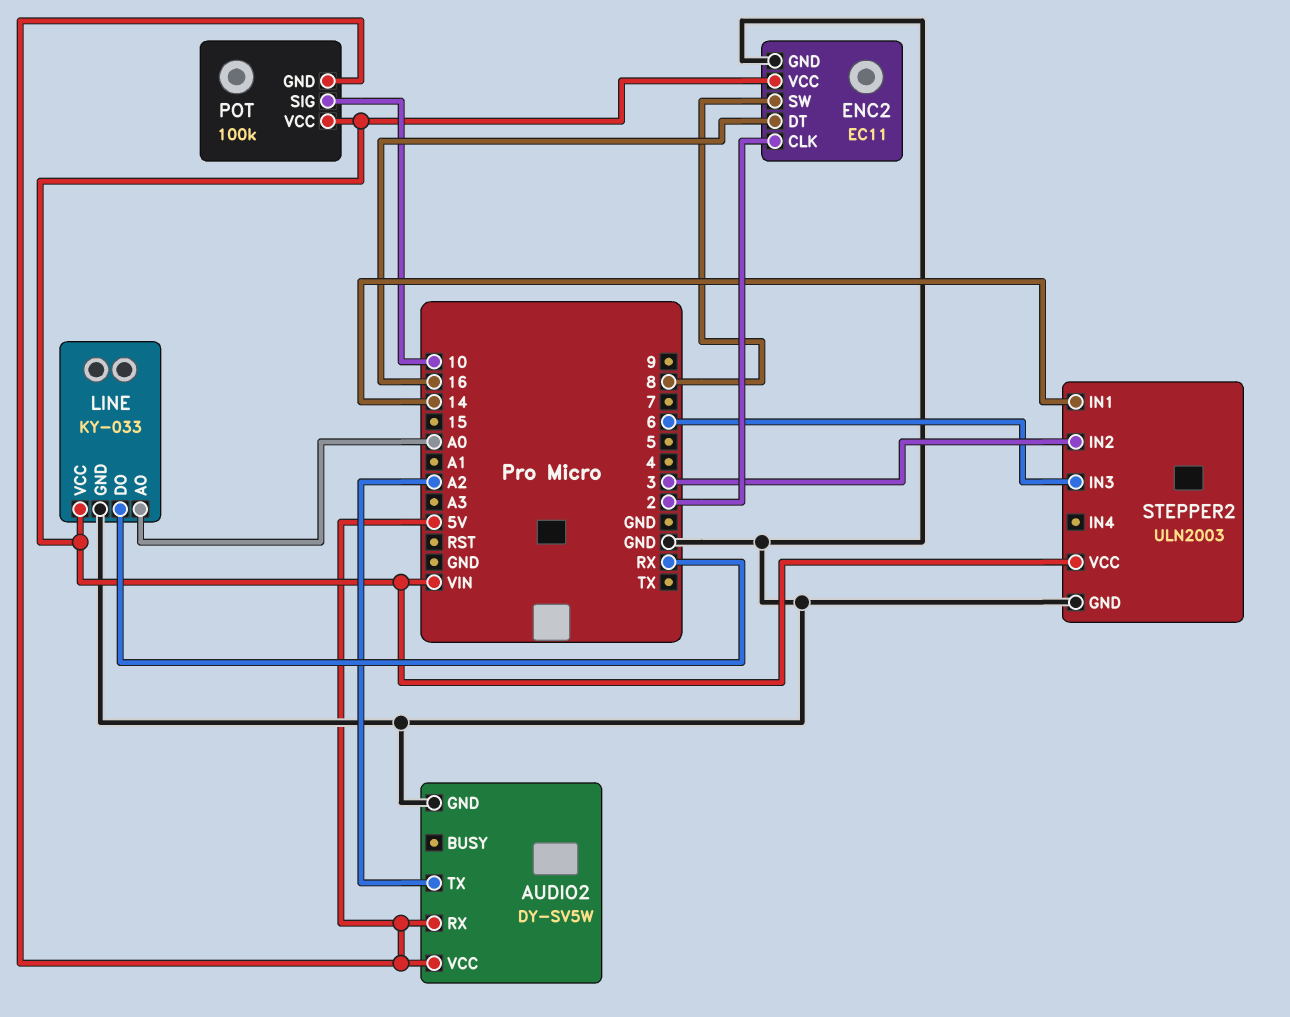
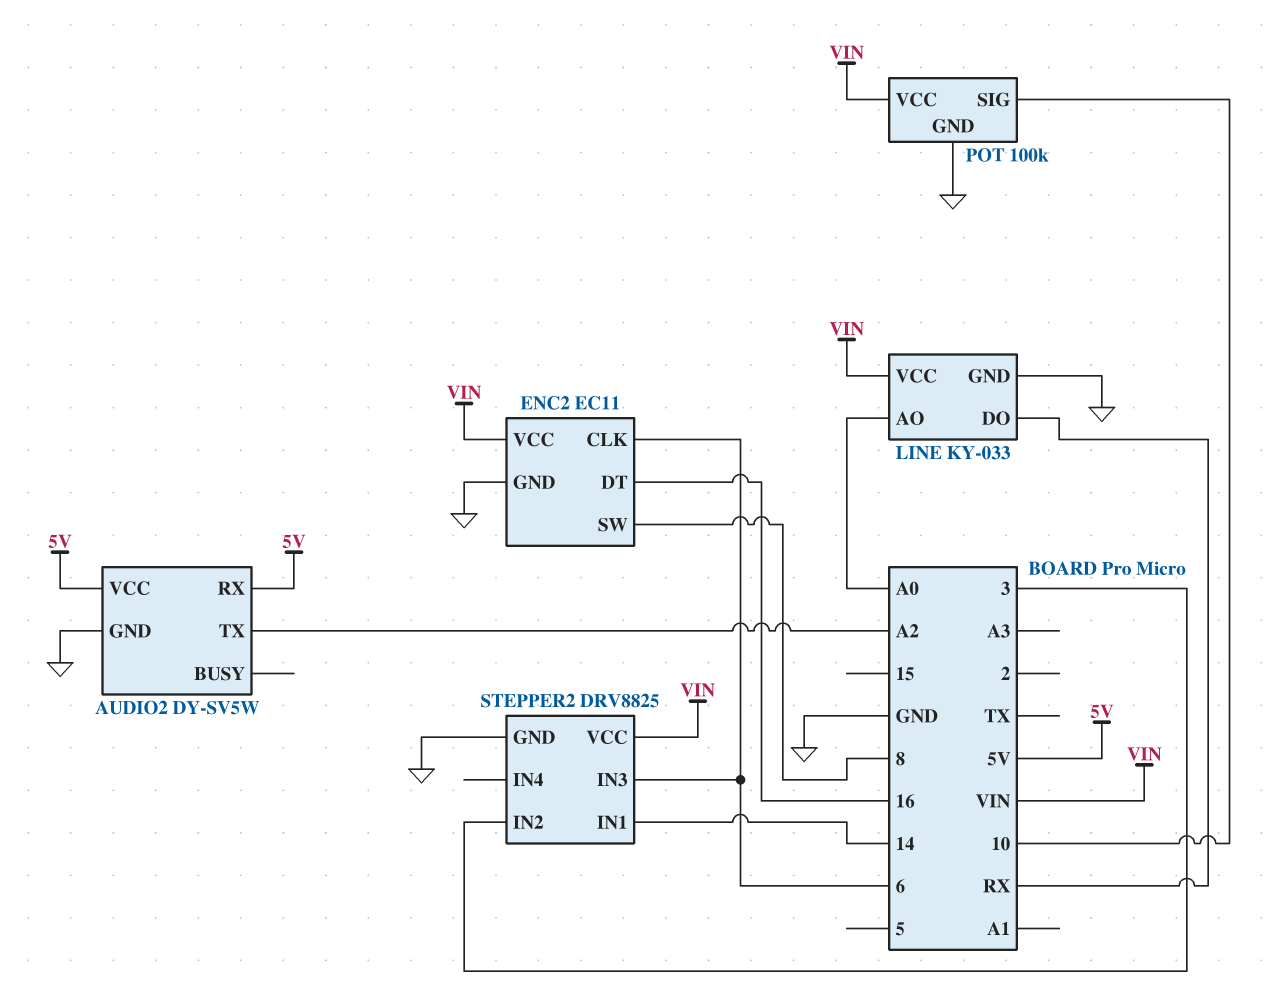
ENC2 pin CLK: 2 -> 6
POT pin GND: 5V -> GND
STEPPER2: ULN2003 -> DRV8825

